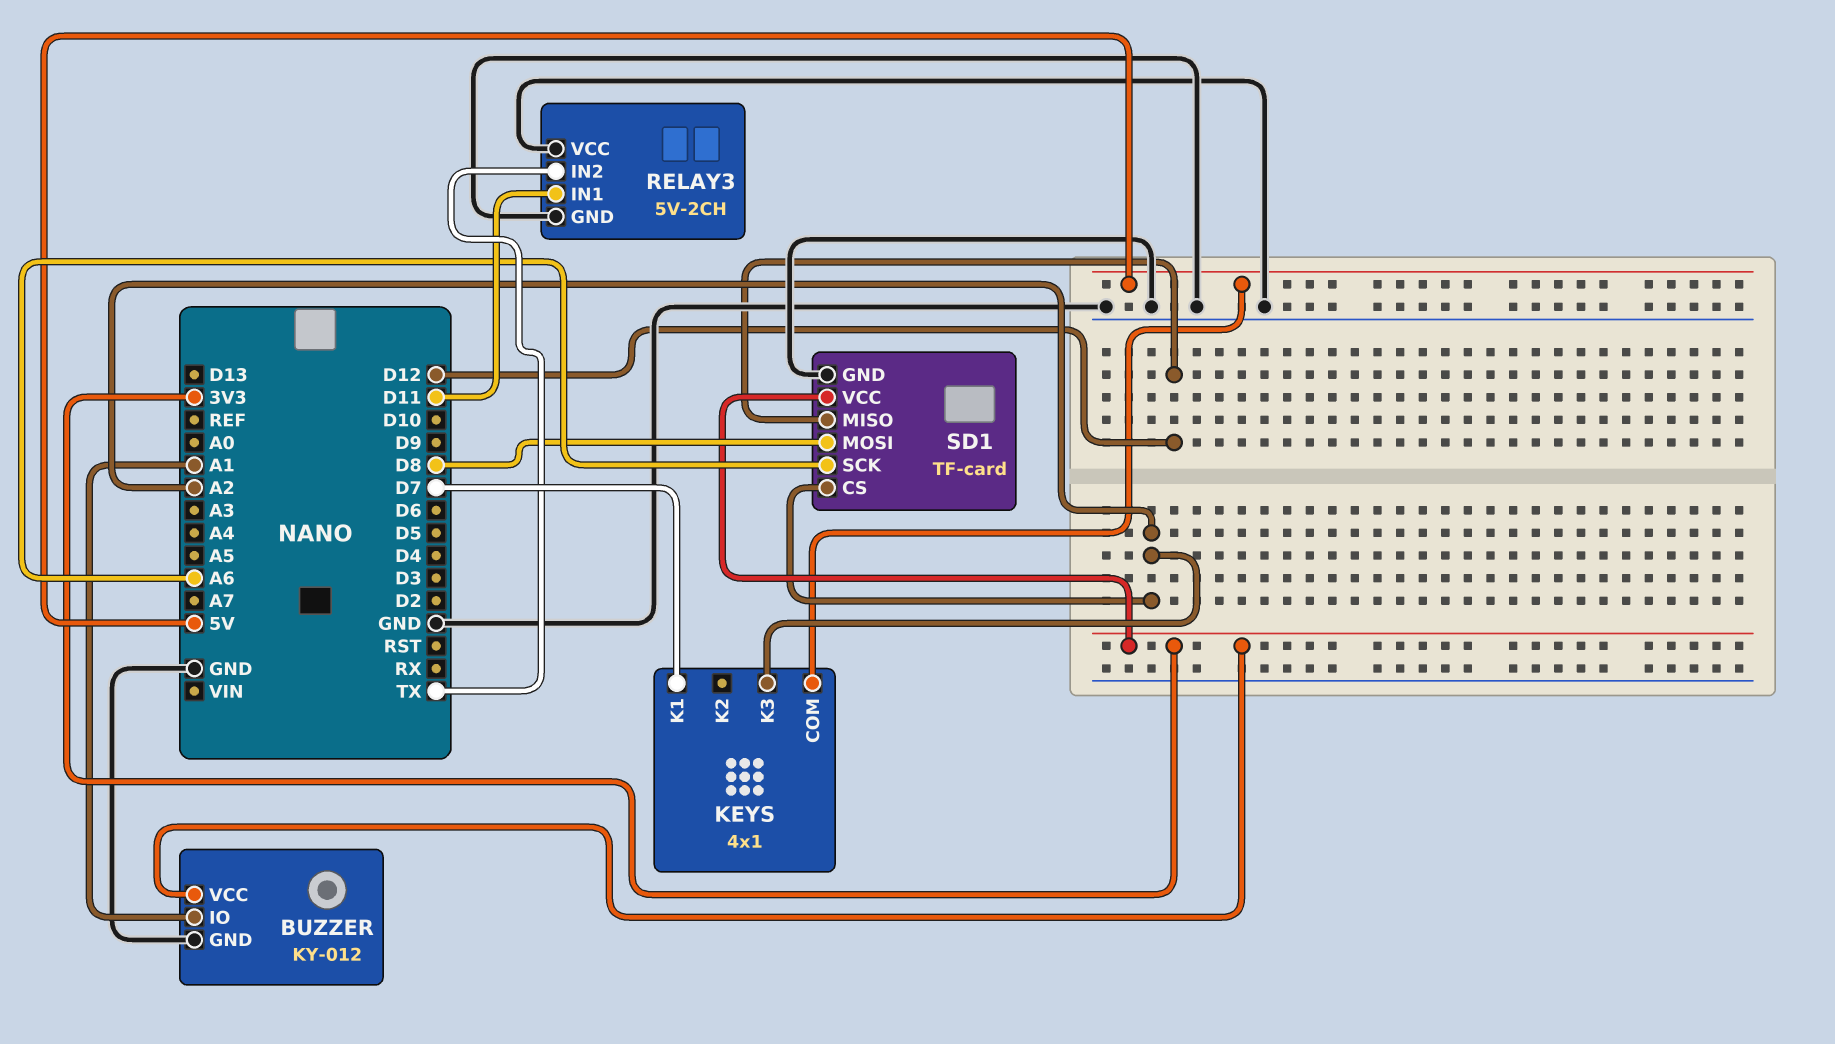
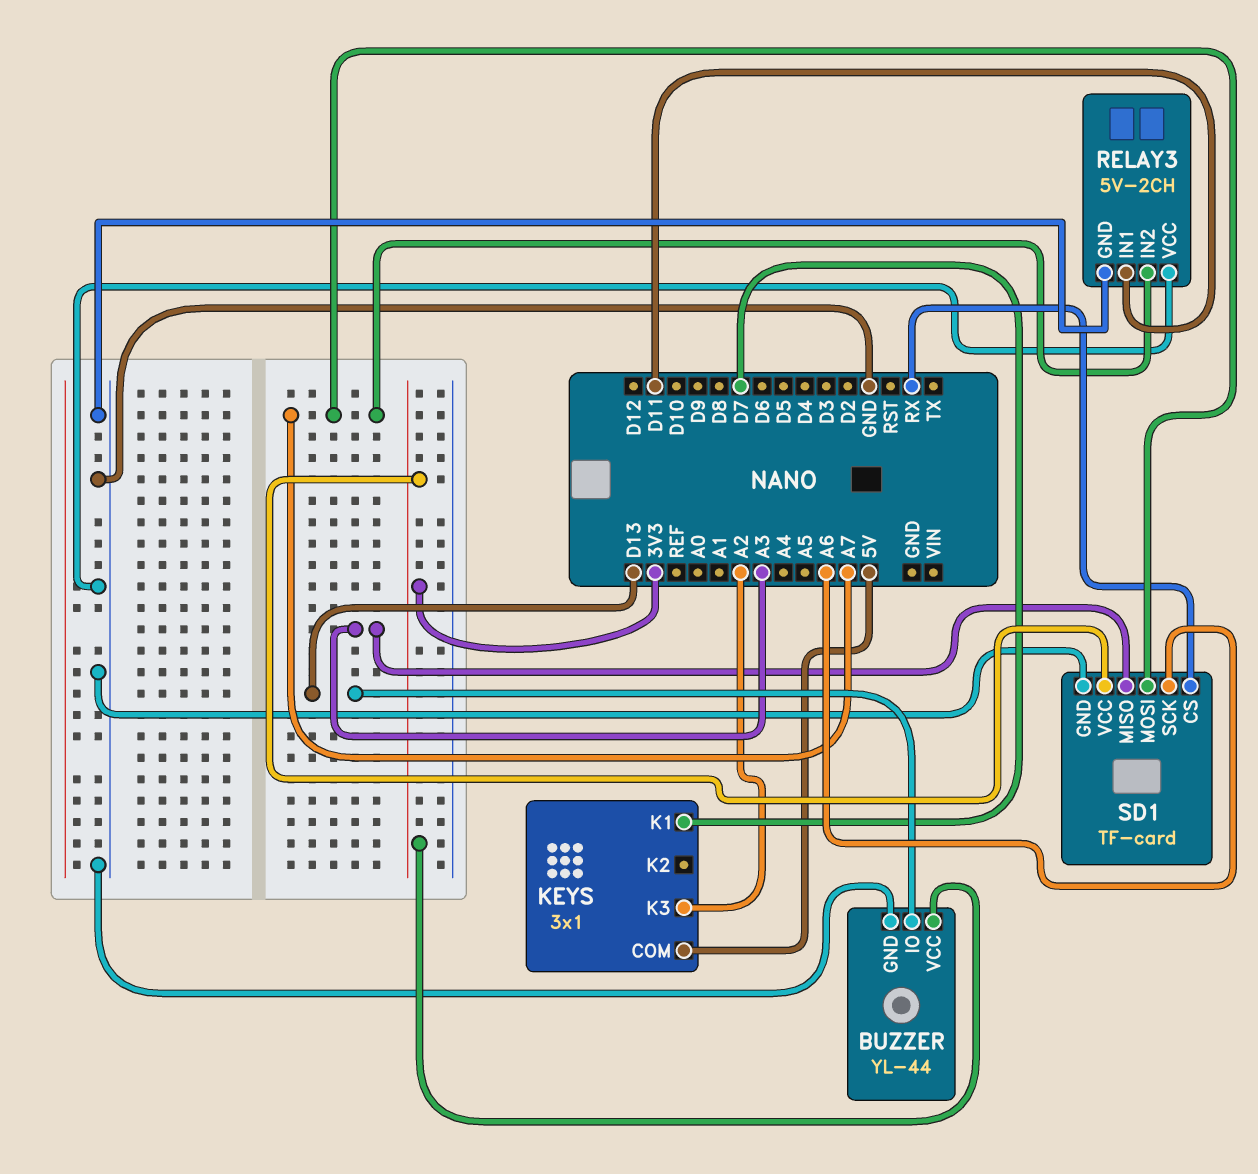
BUZZER: KY-012 -> YL-44
BUZZER pin IO: A1 -> D13
KEYS: 4x1 -> 3x1
RELAY3 pin IN2: TX -> A7
SD1 pin CS: A2 -> RX
SD1 pin MISO: D12 -> A3
SD1 pin MOSI: D8 -> A7

